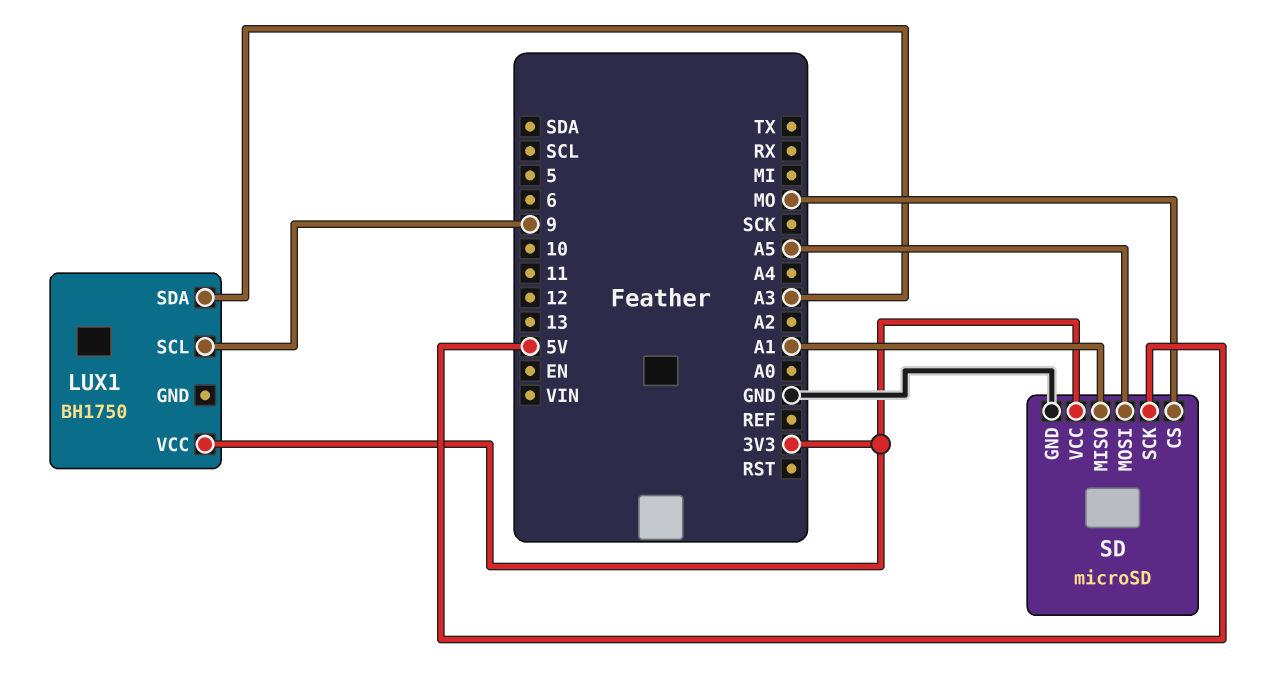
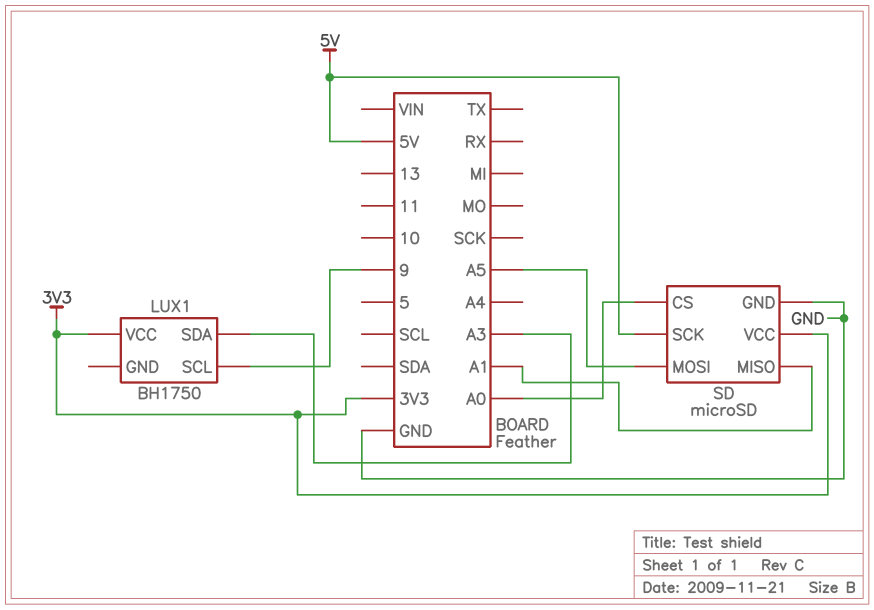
SD pin CS: MO -> A0

